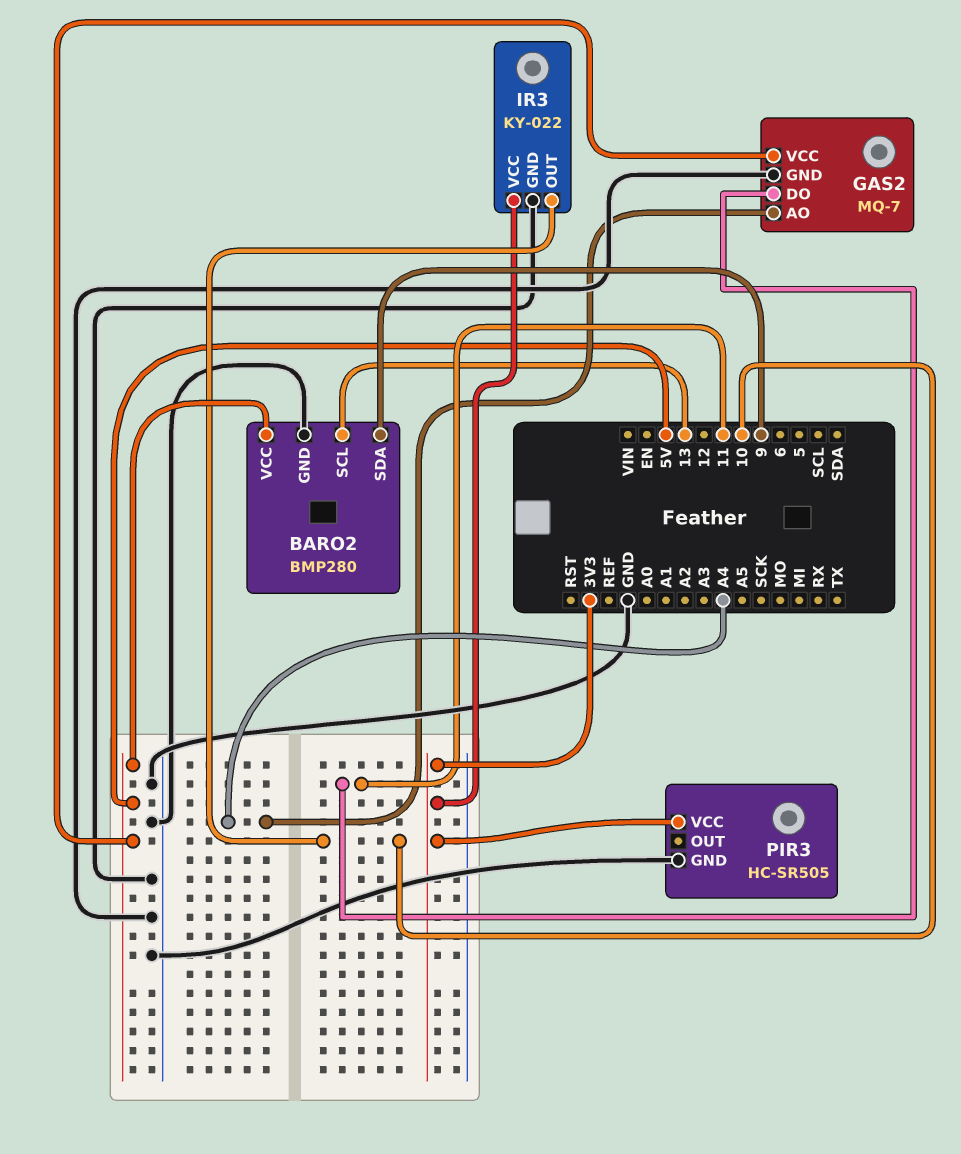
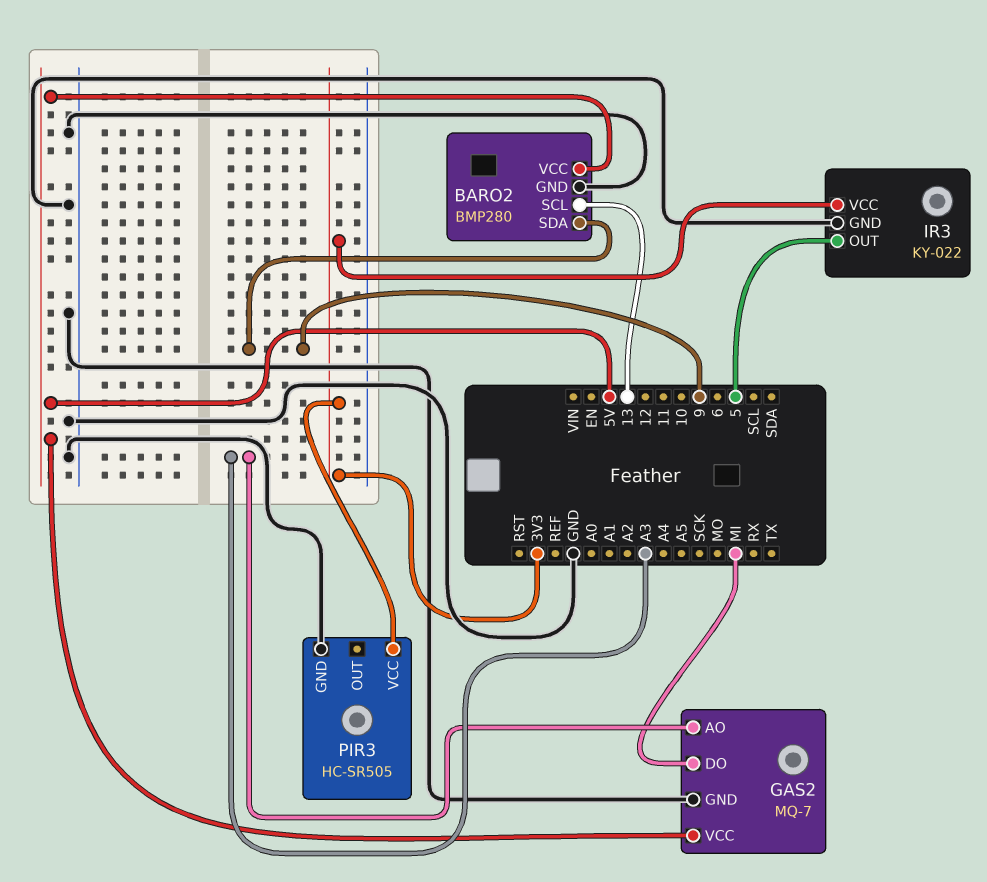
GAS2 pin AO: A4 -> A3
GAS2 pin DO: 11 -> MI
IR3 pin OUT: 10 -> 5

